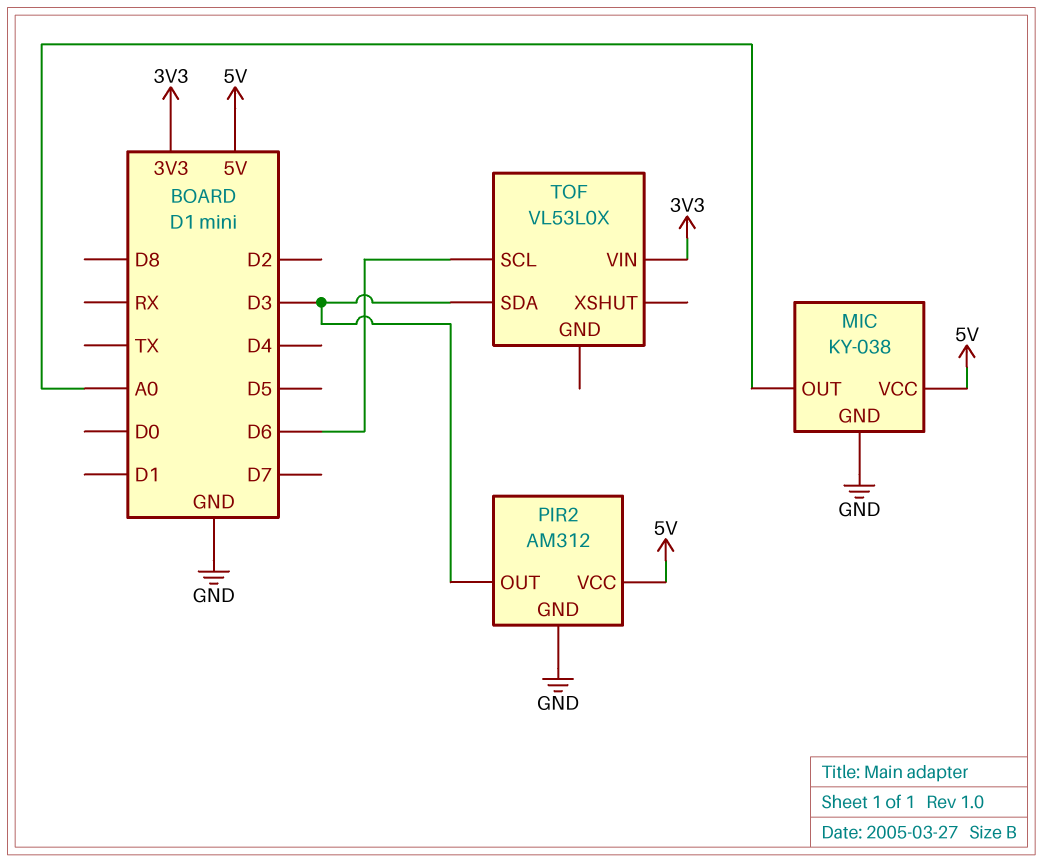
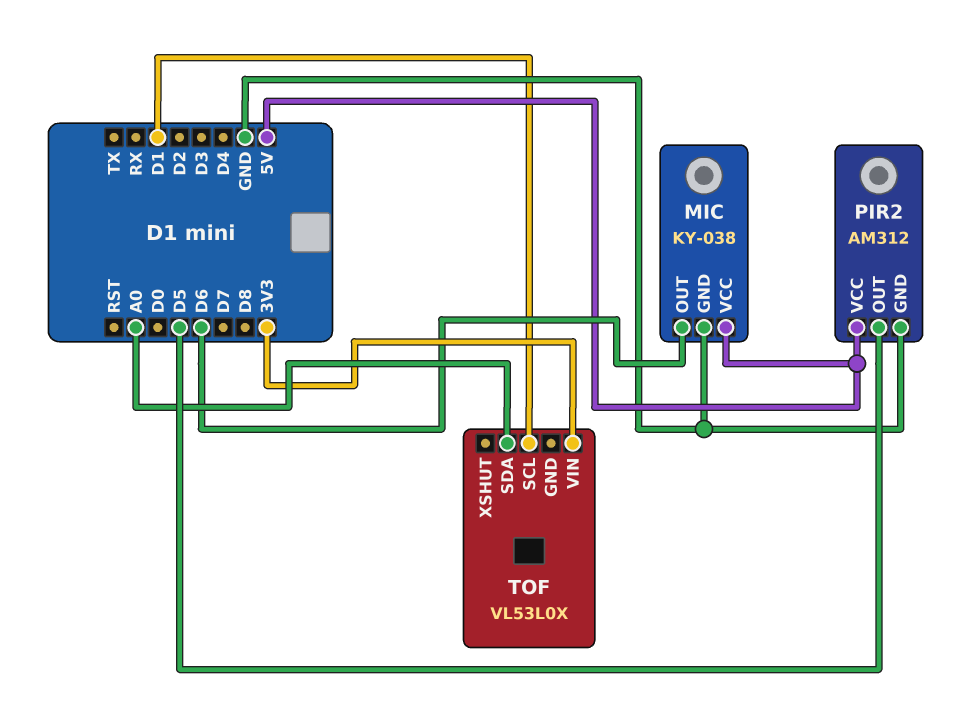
MIC pin OUT: A0 -> D6
PIR2 pin OUT: D3 -> D5
TOF pin SCL: D6 -> D1
TOF pin SDA: D3 -> A0

